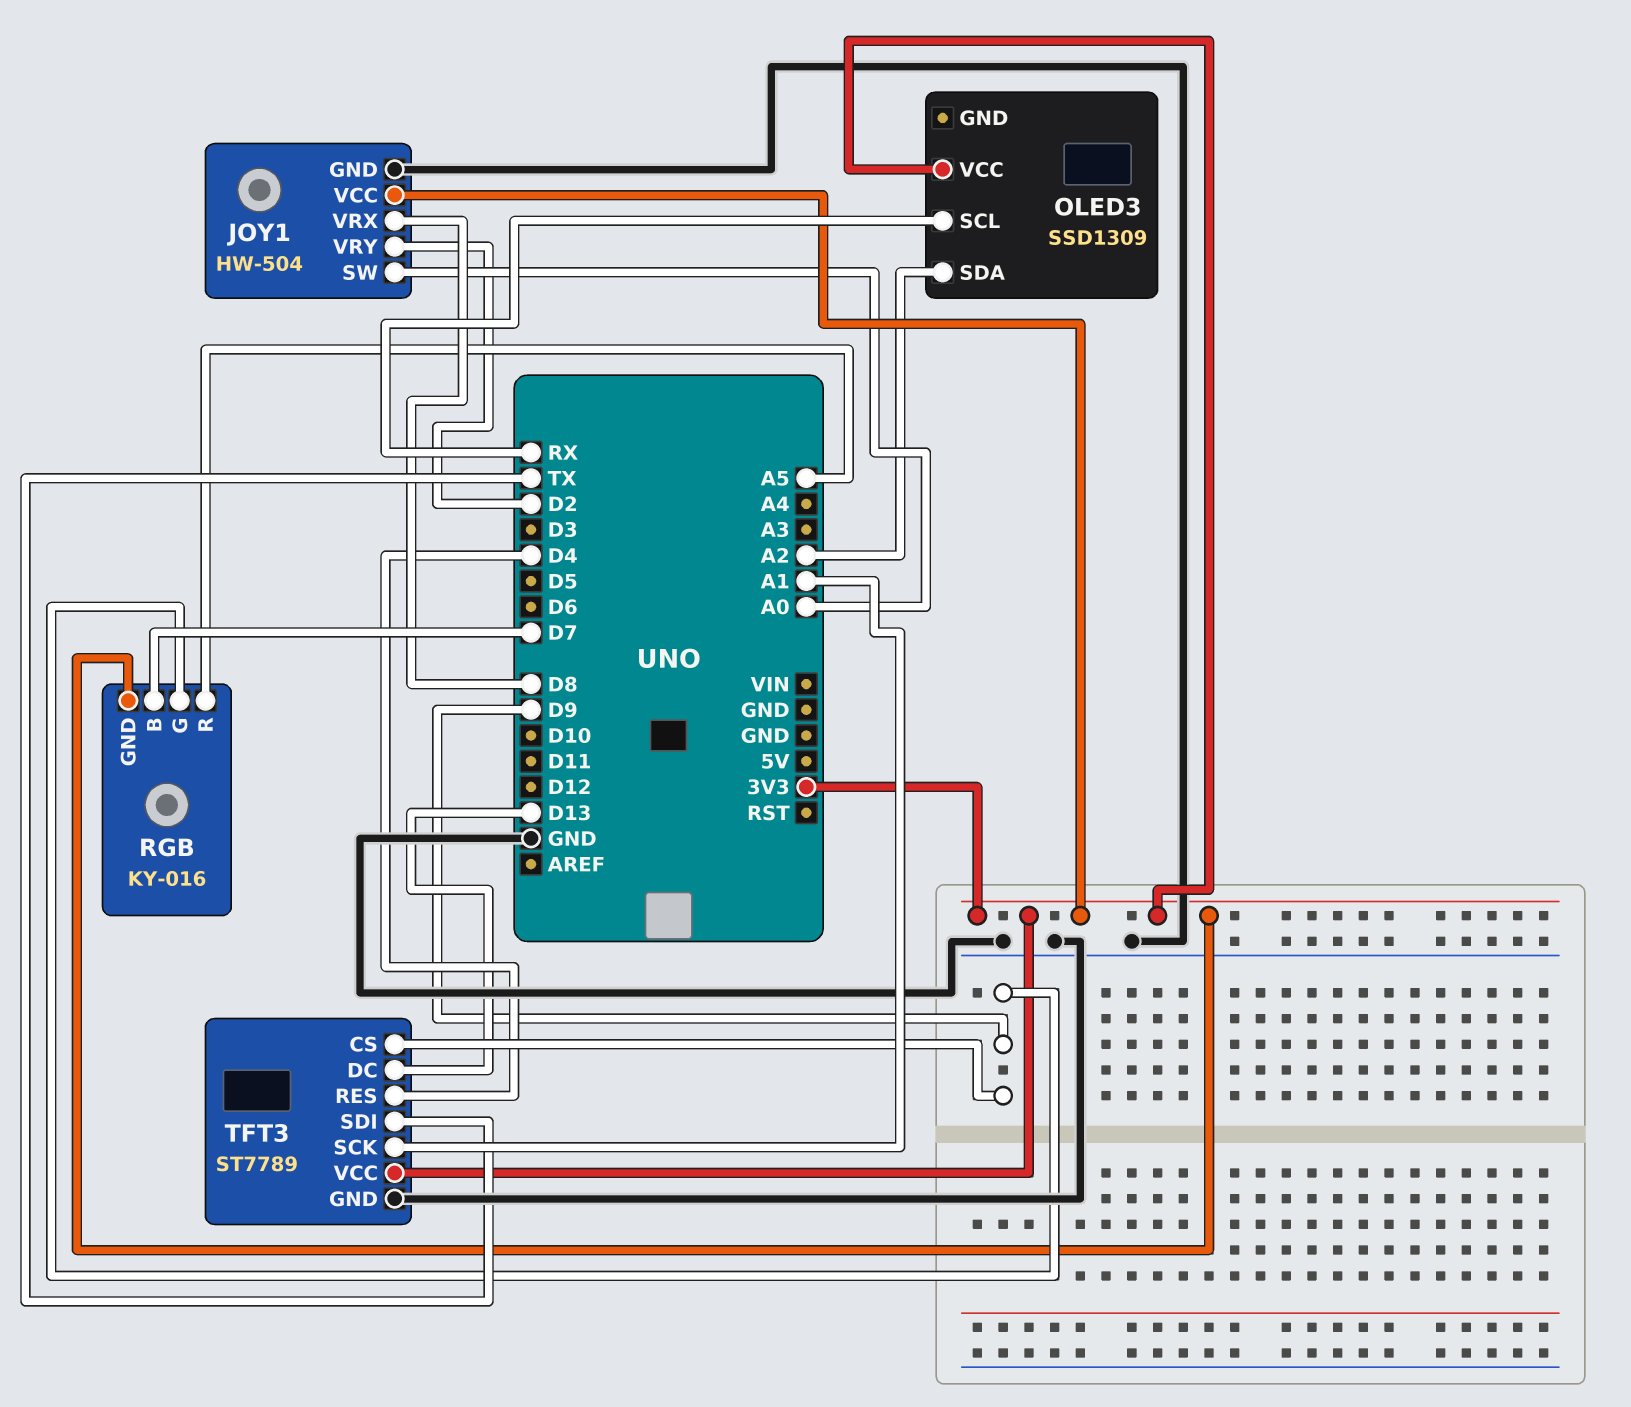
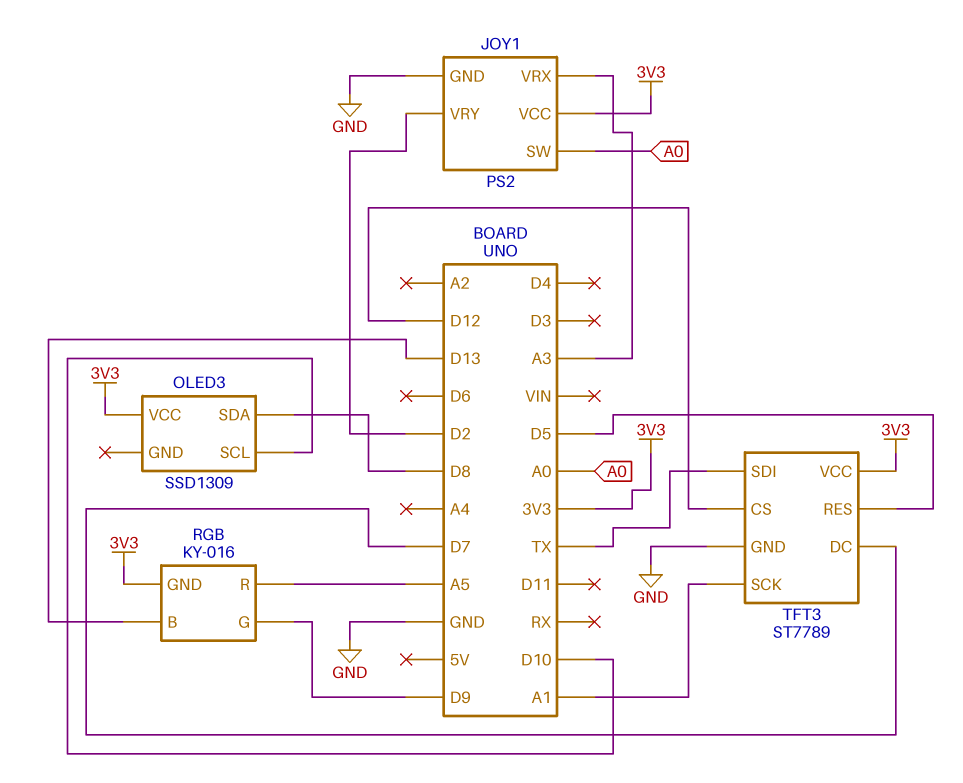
JOY1: HW-504 -> PS2
JOY1 pin VRX: D8 -> A3
OLED3 pin SCL: RX -> D10
OLED3 pin SDA: A2 -> D8
RGB pin B: D7 -> D13
TFT3 pin CS: D9 -> D12
TFT3 pin DC: D13 -> D7
TFT3 pin RES: D4 -> D5

